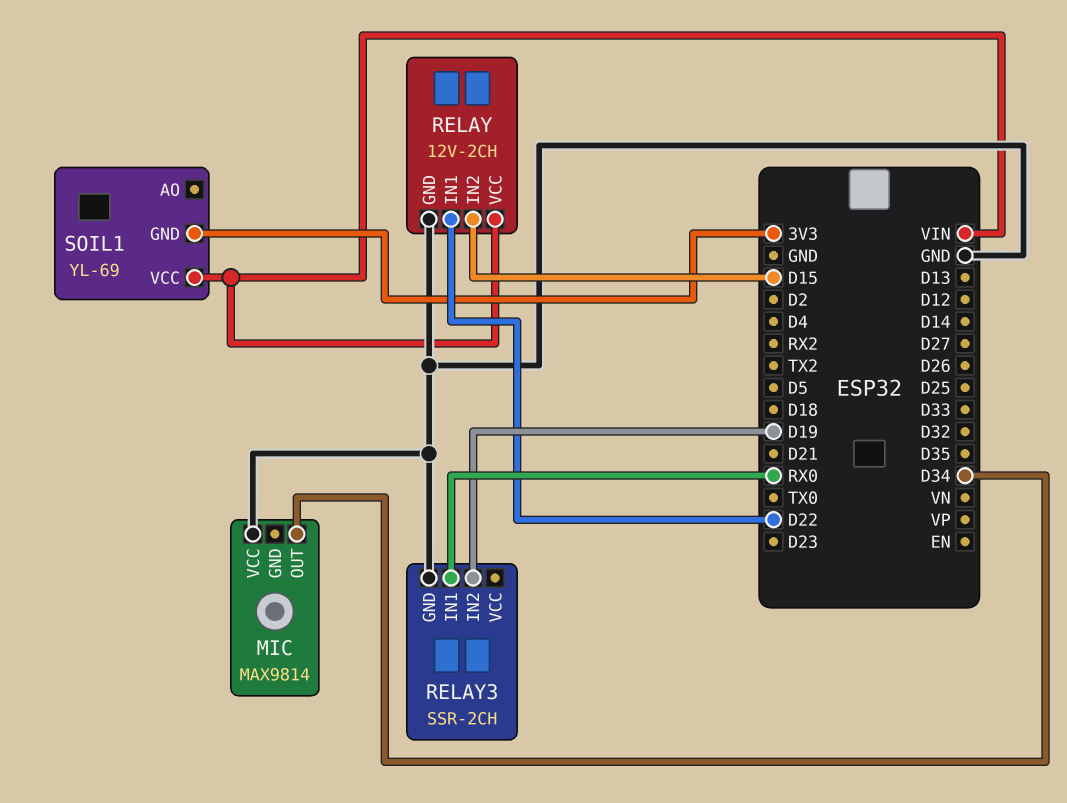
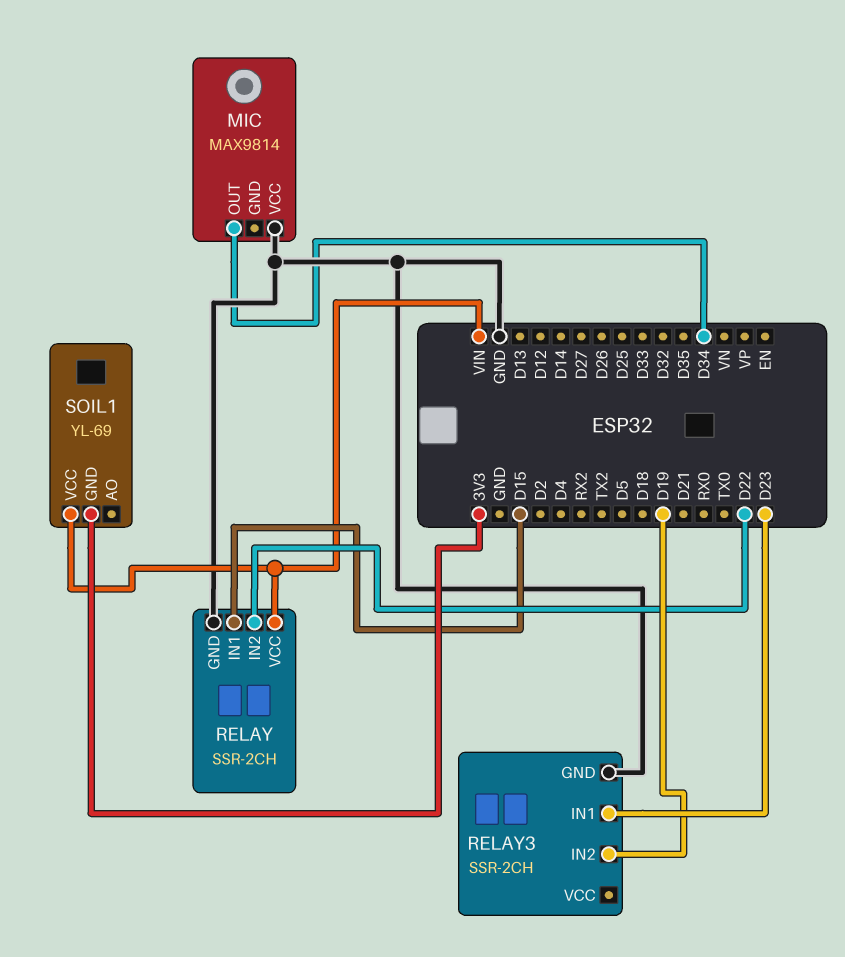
RELAY: 12V-2CH -> SSR-2CH
RELAY pin IN1: D22 -> D15
RELAY pin IN2: D15 -> D22
RELAY3 pin IN1: RX0 -> D23

